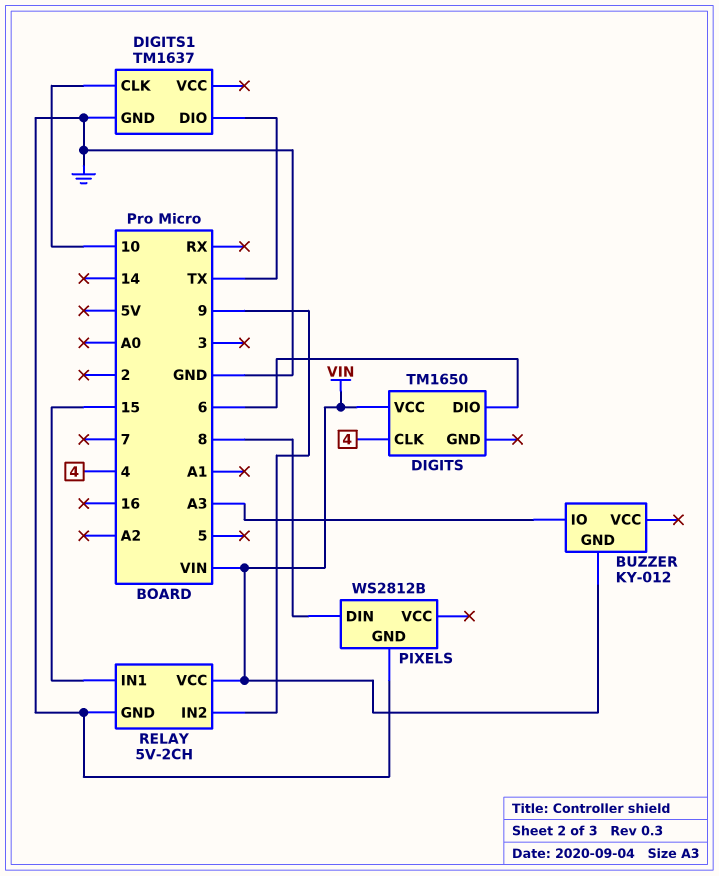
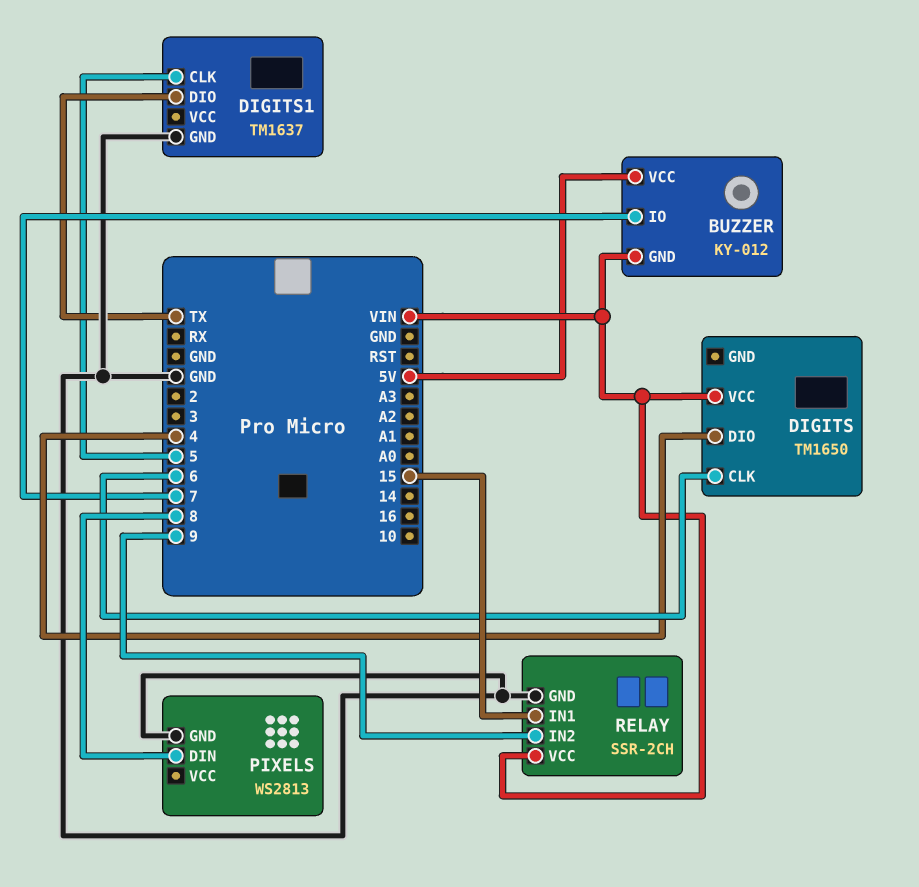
BUZZER pin IO: A3 -> 7
BUZZER pin VCC: none -> 5V
DIGITS pin CLK: 4 -> 6
DIGITS pin DIO: 6 -> 4
DIGITS1 pin CLK: 10 -> 5
PIXELS: WS2812B -> WS2813
RELAY: 5V-2CH -> SSR-2CH

